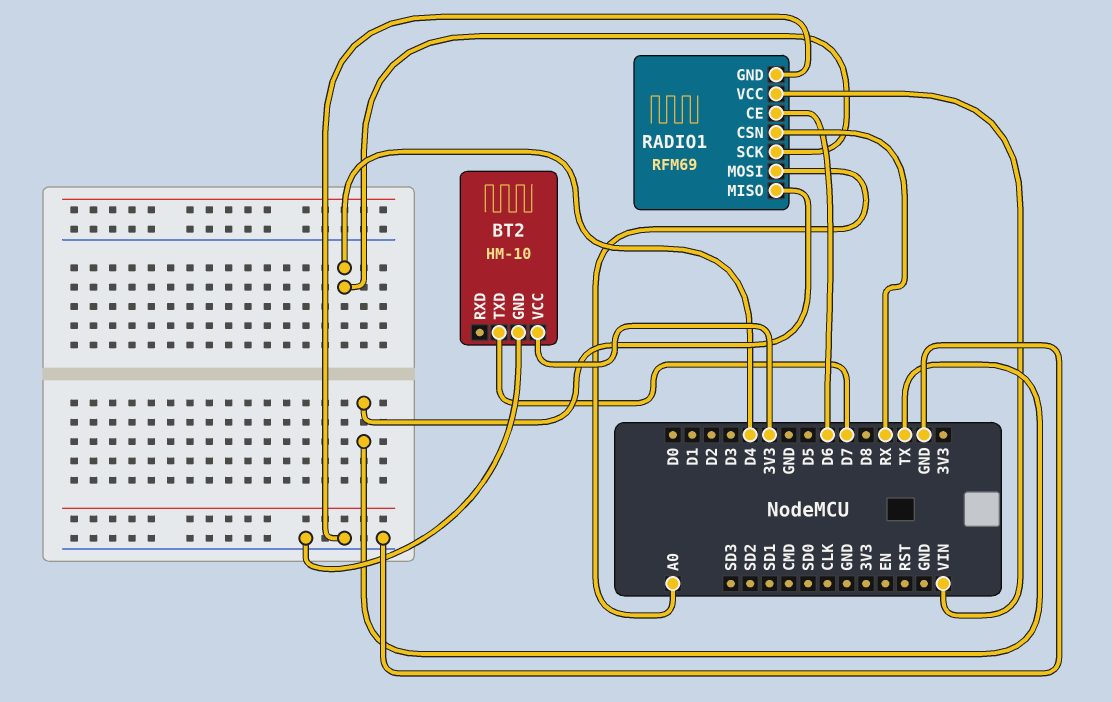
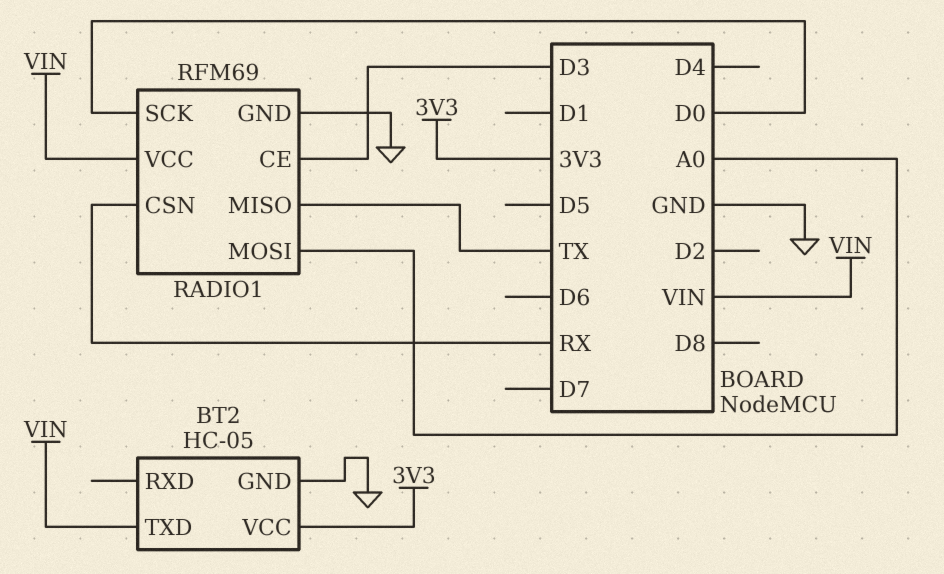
BT2: HM-10 -> HC-05
BT2 pin TXD: D7 -> VIN
RADIO1 pin CE: D6 -> D3
RADIO1 pin SCK: D4 -> D0

